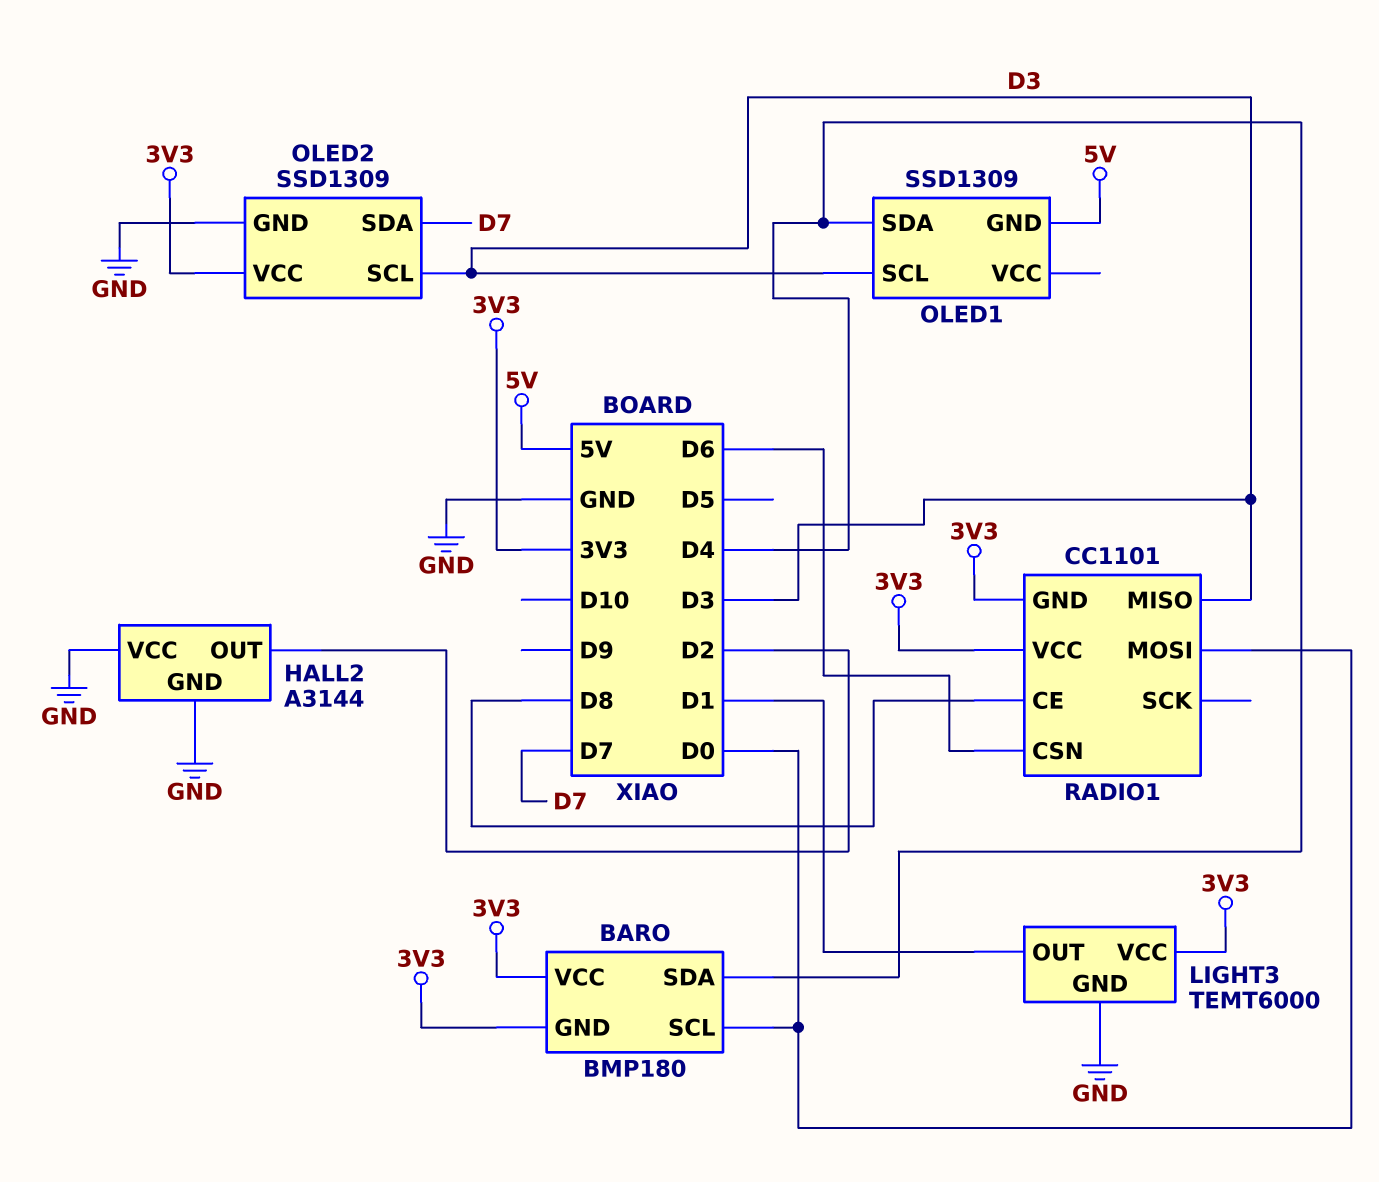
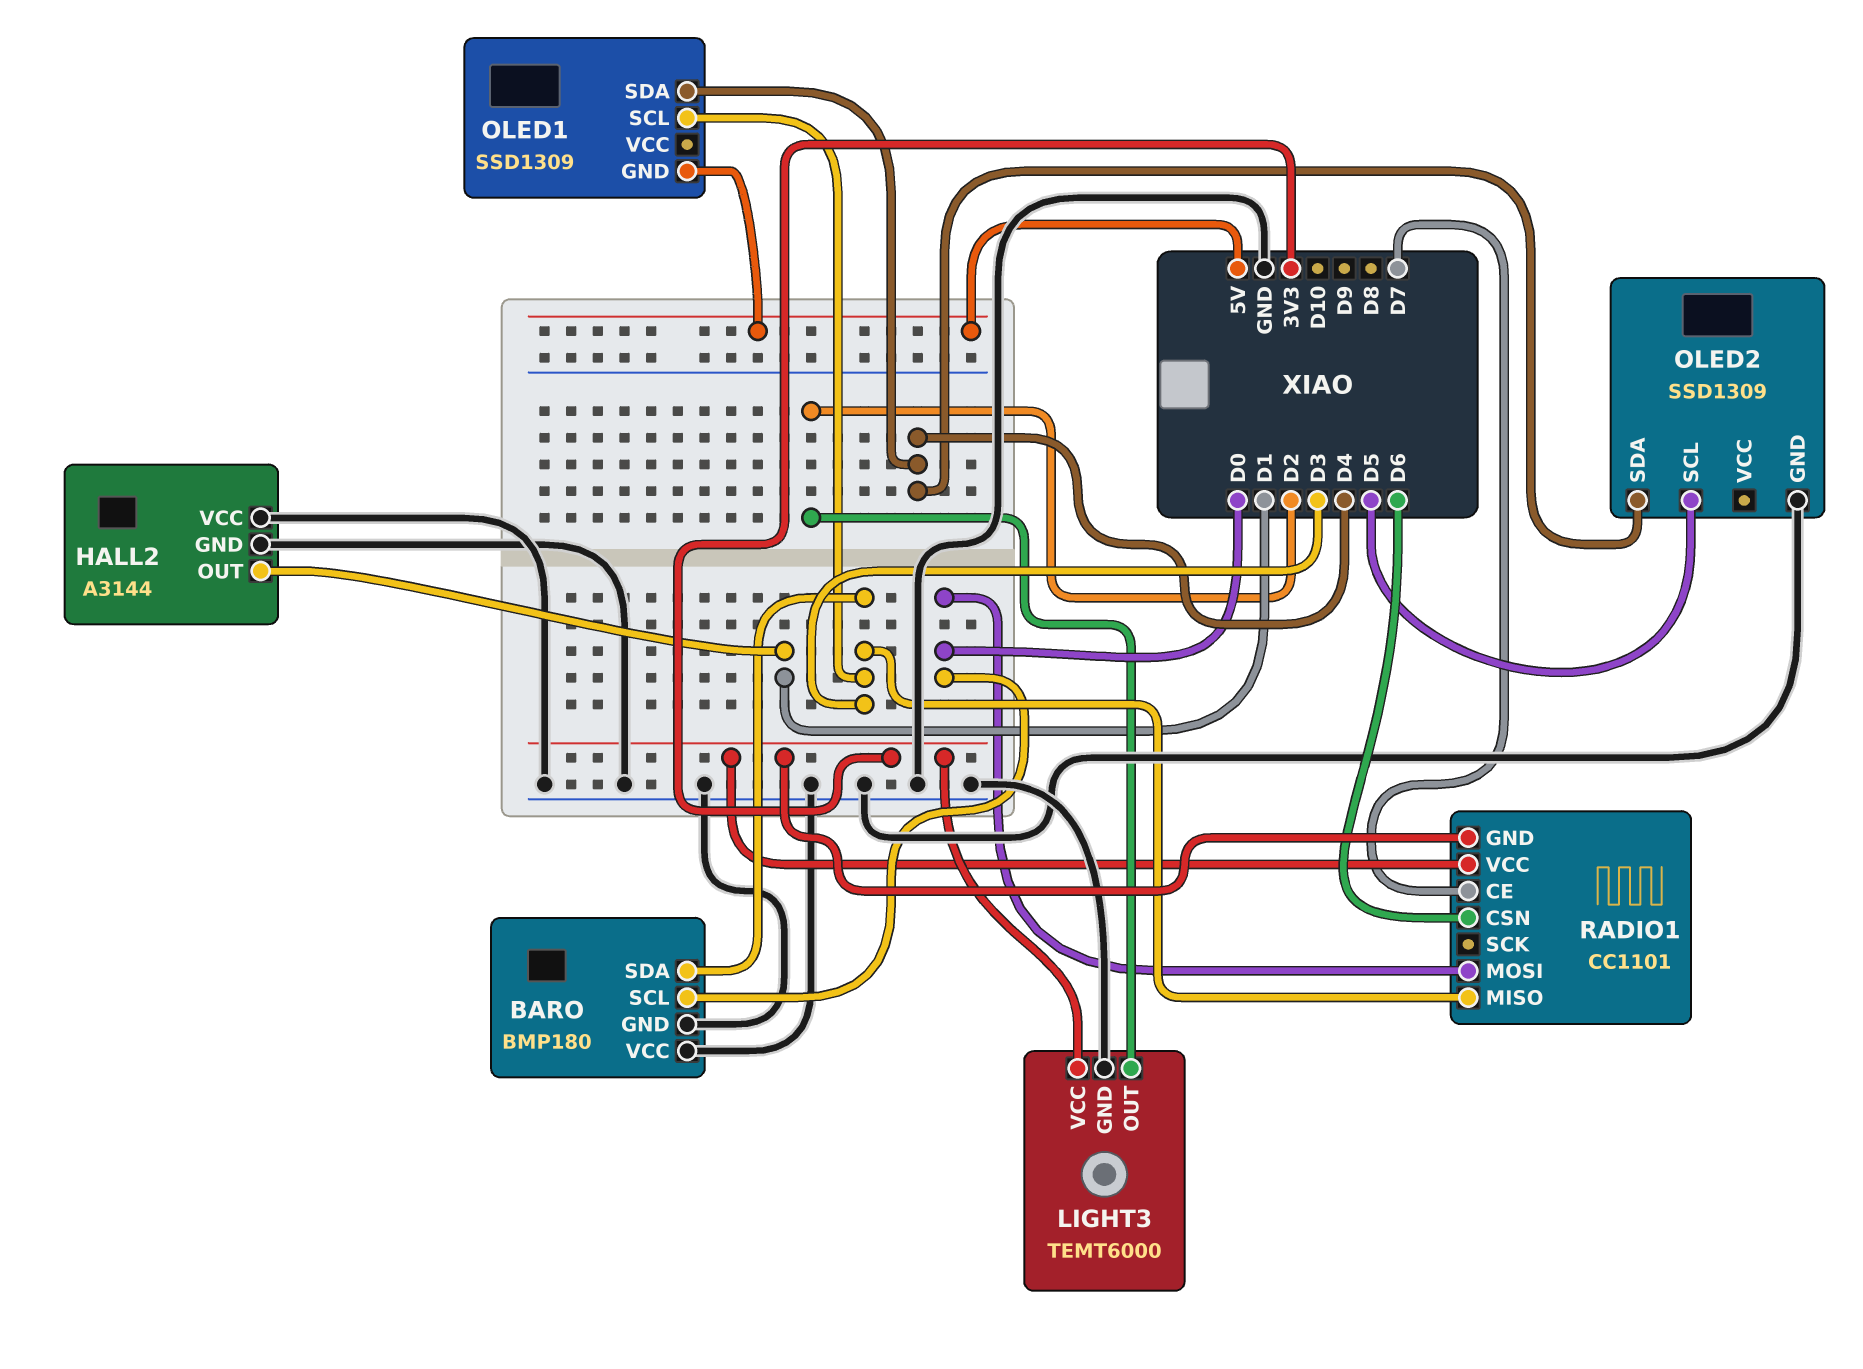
BARO pin GND: 3V3 -> GND
BARO pin SDA: D4 -> D3
BARO pin VCC: 3V3 -> GND
HALL2 pin OUT: D2 -> D1
LIGHT3 pin OUT: D1 -> D2
OLED2 pin SCL: D3 -> D5
OLED2 pin SDA: D7 -> D4
OLED2 pin VCC: 3V3 -> none
RADIO1 pin CE: D8 -> D7

